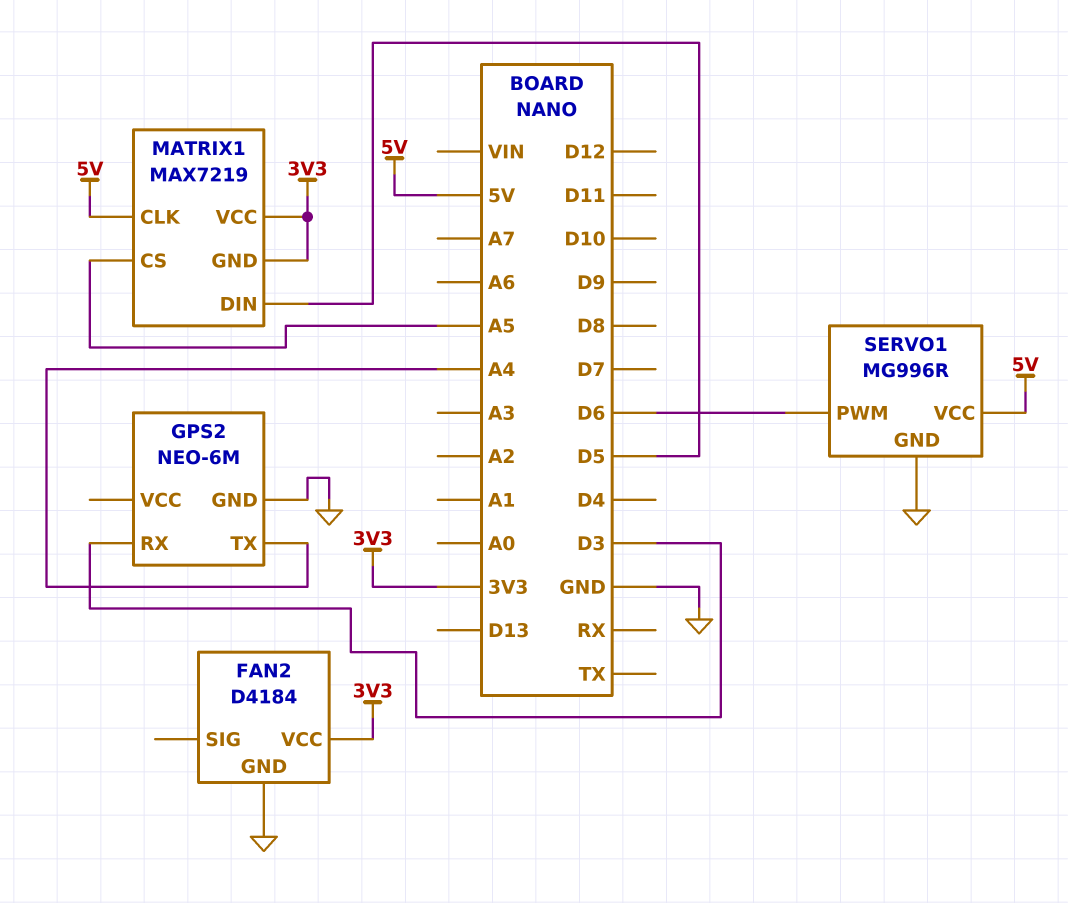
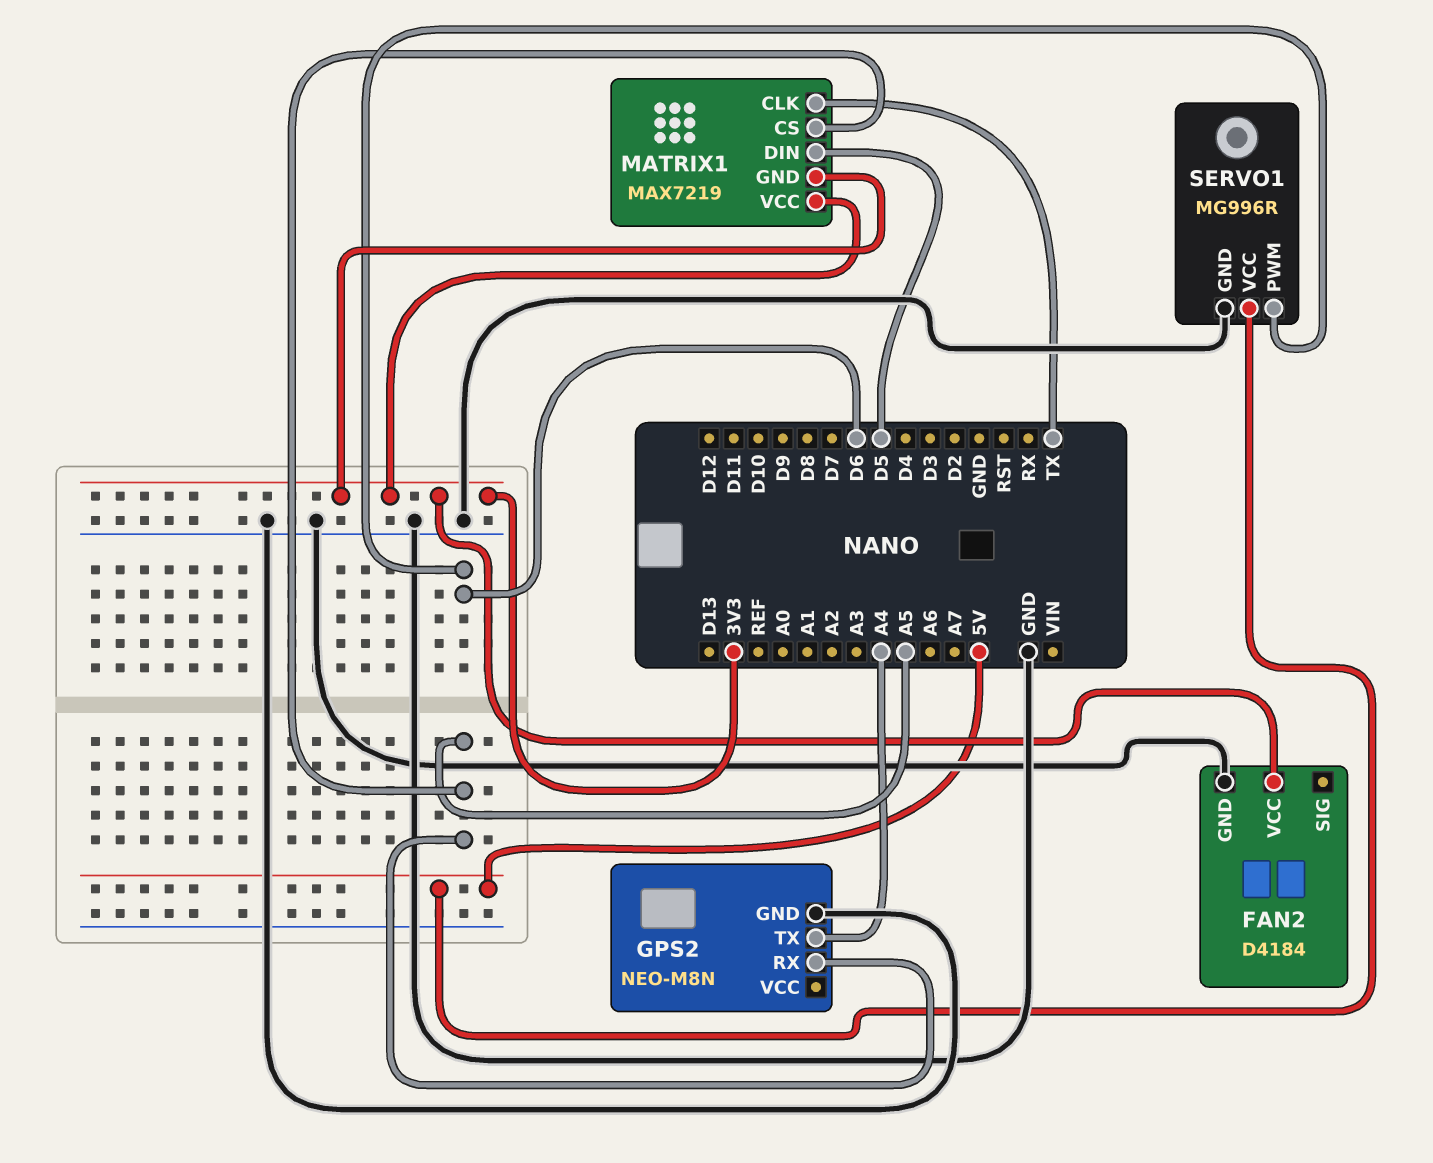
GPS2: NEO-6M -> NEO-M8N
GPS2 pin RX: D3 -> A5
MATRIX1 pin CLK: 5V -> TX

